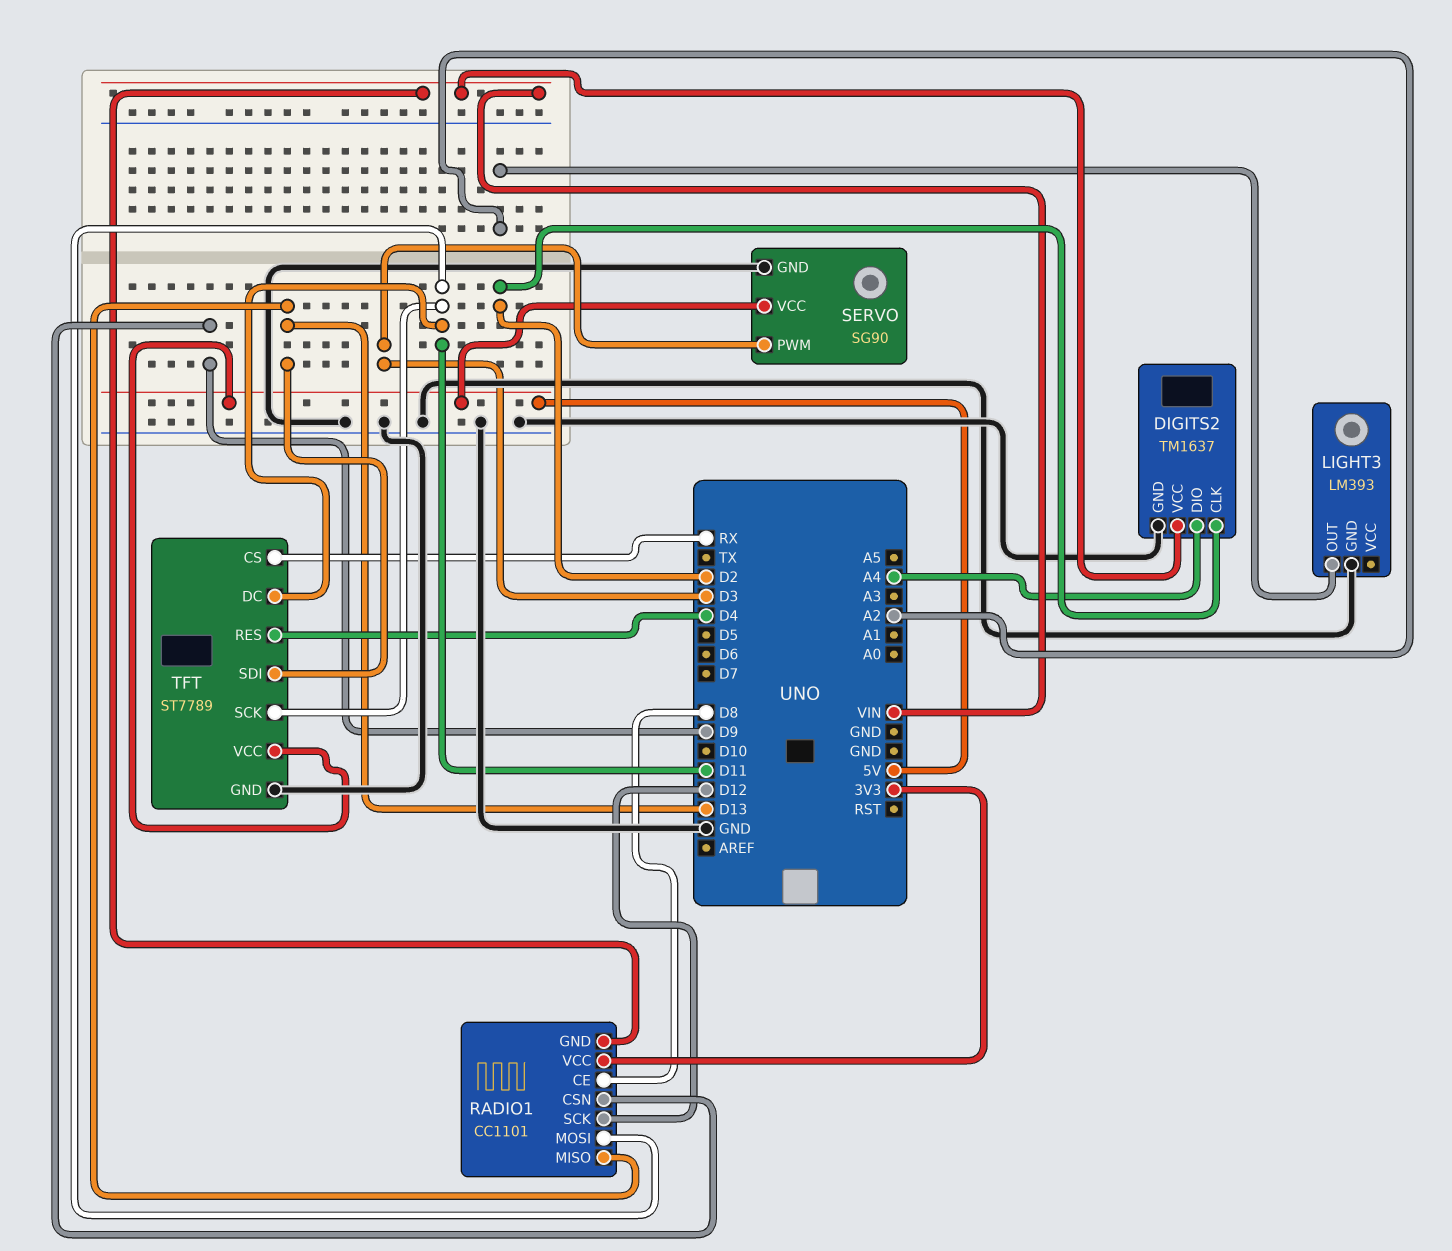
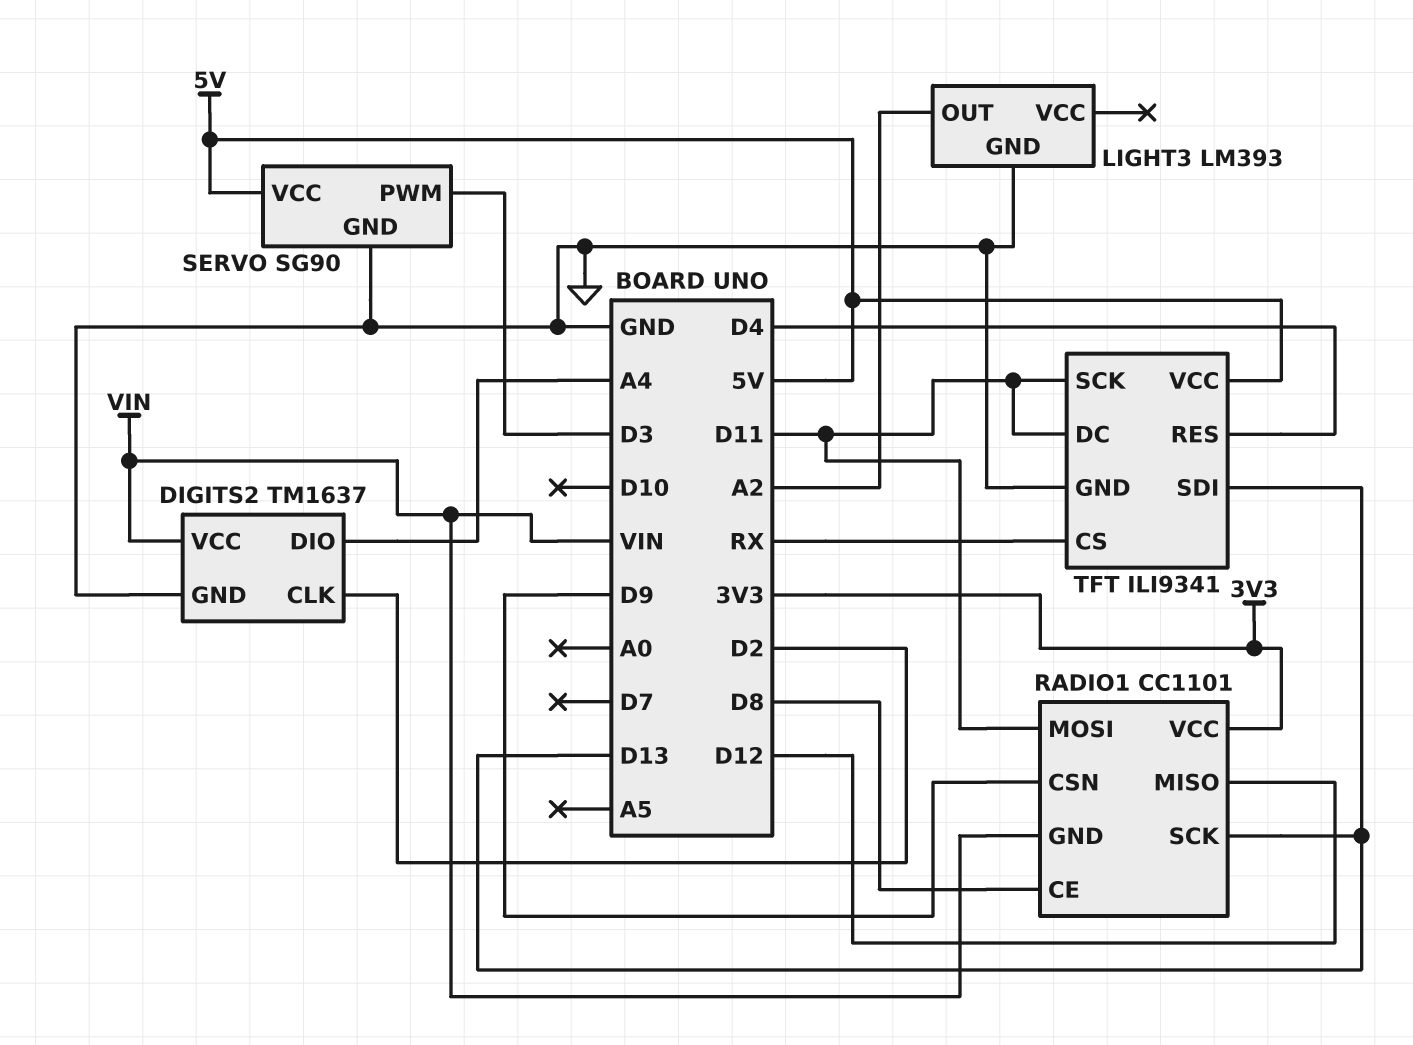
RADIO1 pin MISO: D13 -> D12
RADIO1 pin SCK: D12 -> D13
TFT: ST7789 -> ILI9341

